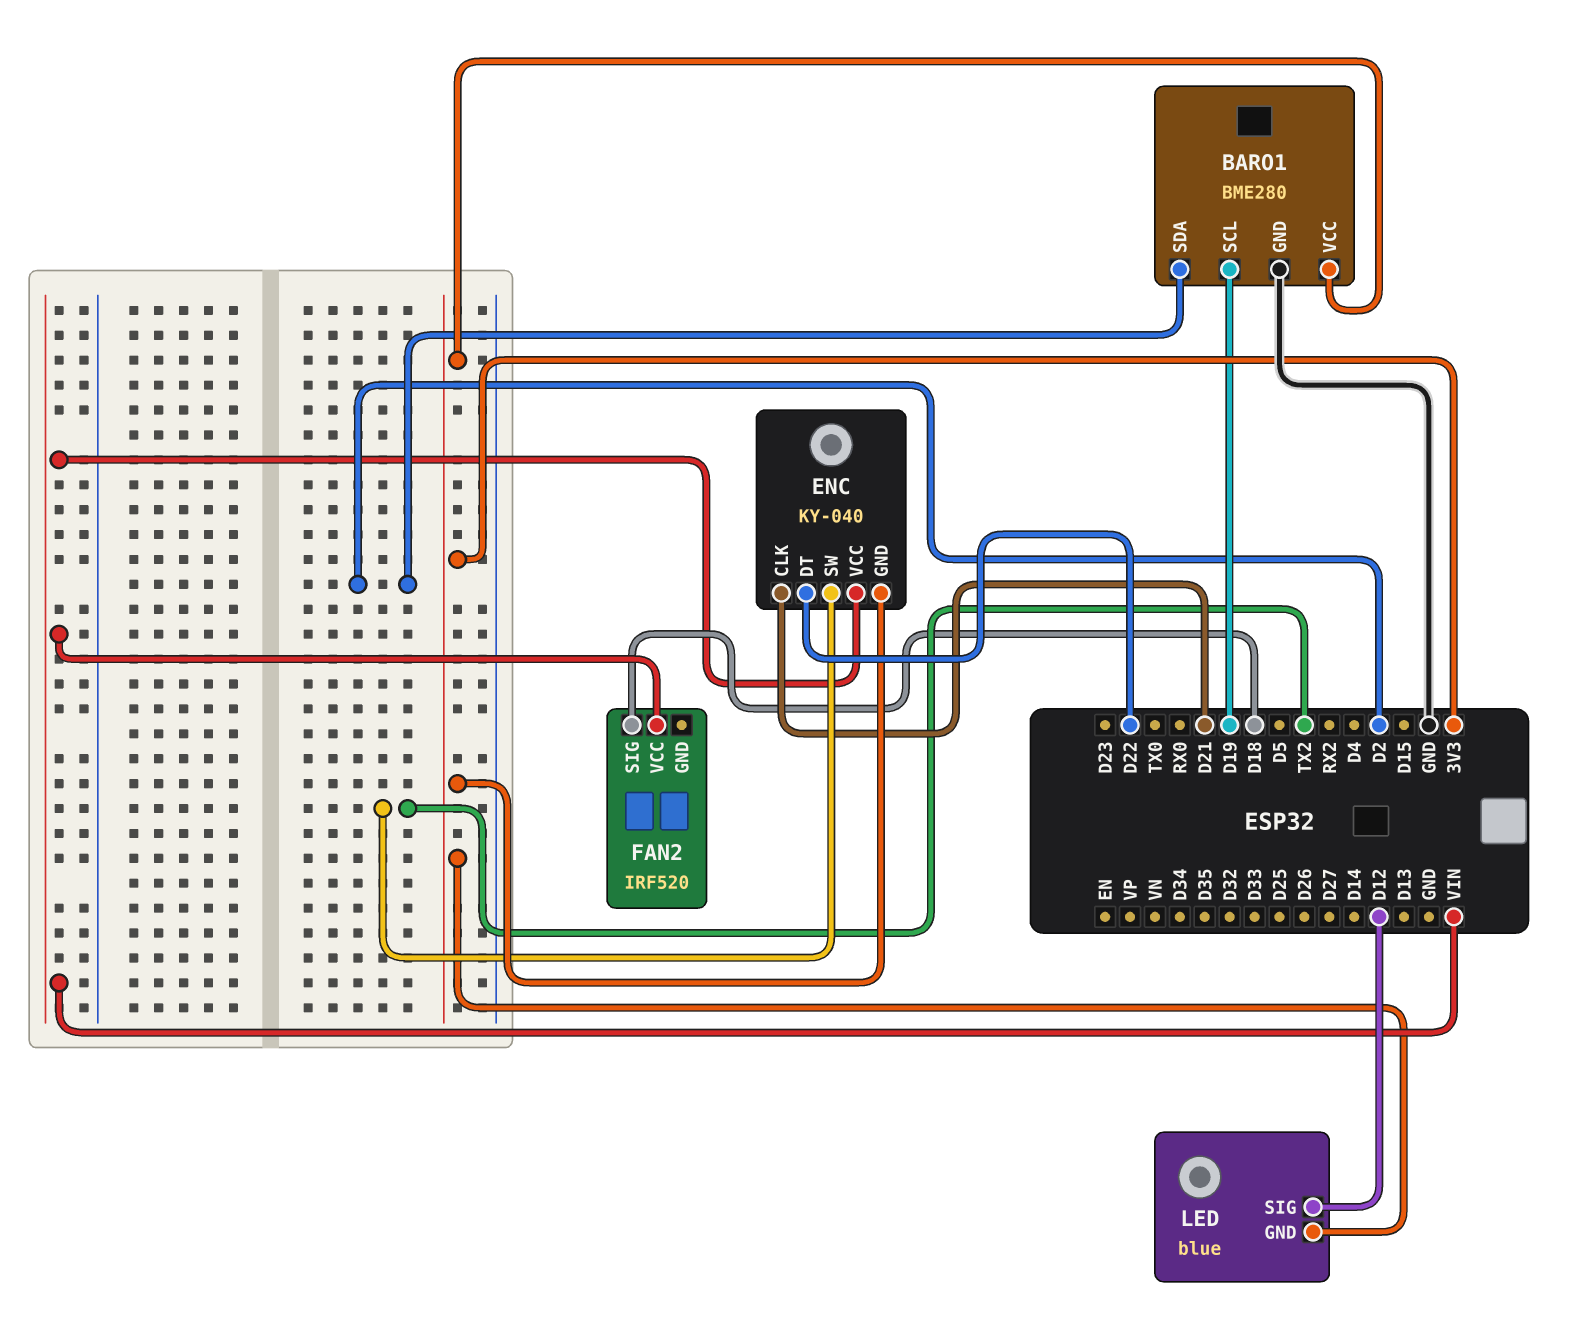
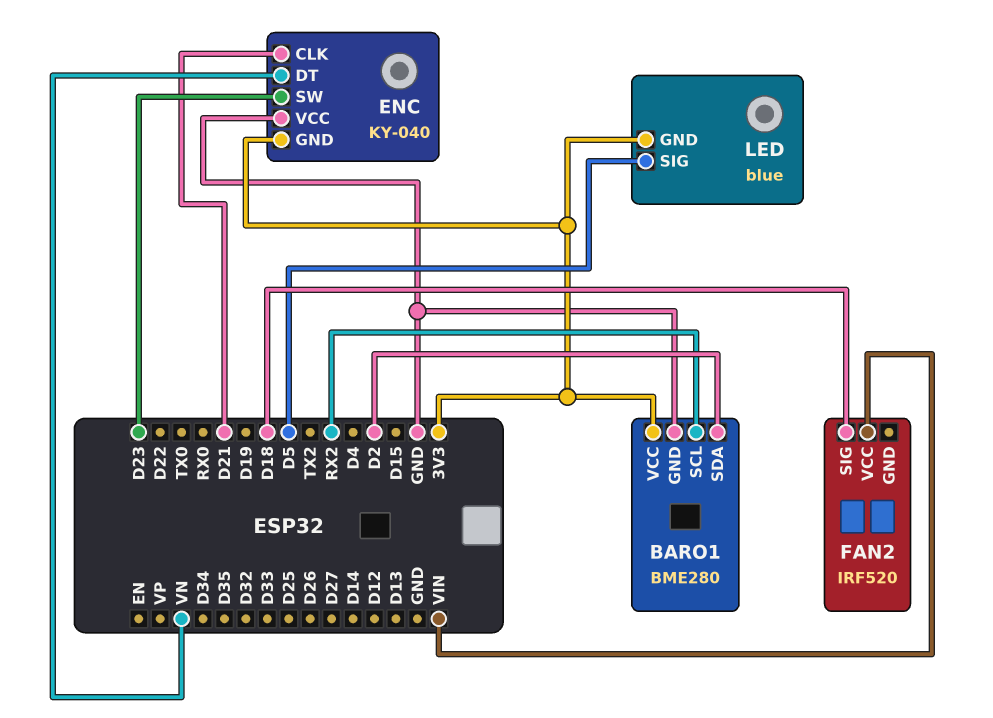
BARO1 pin SCL: D19 -> RX2
ENC pin DT: D22 -> VN
ENC pin SW: TX2 -> D23
ENC pin VCC: VIN -> GND
LED pin SIG: D12 -> D5

